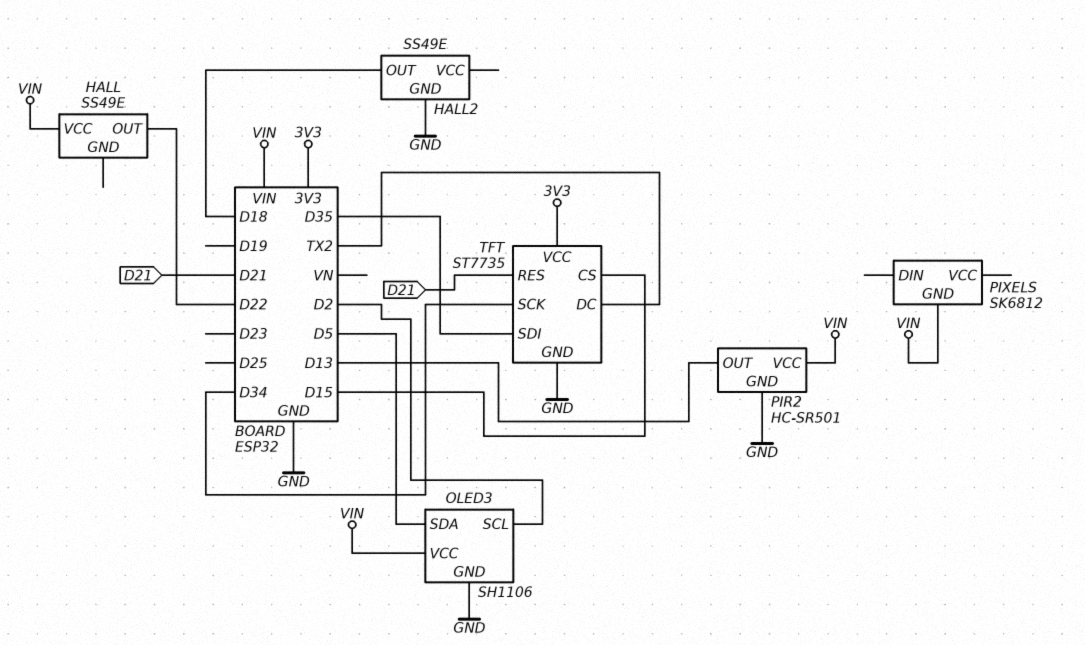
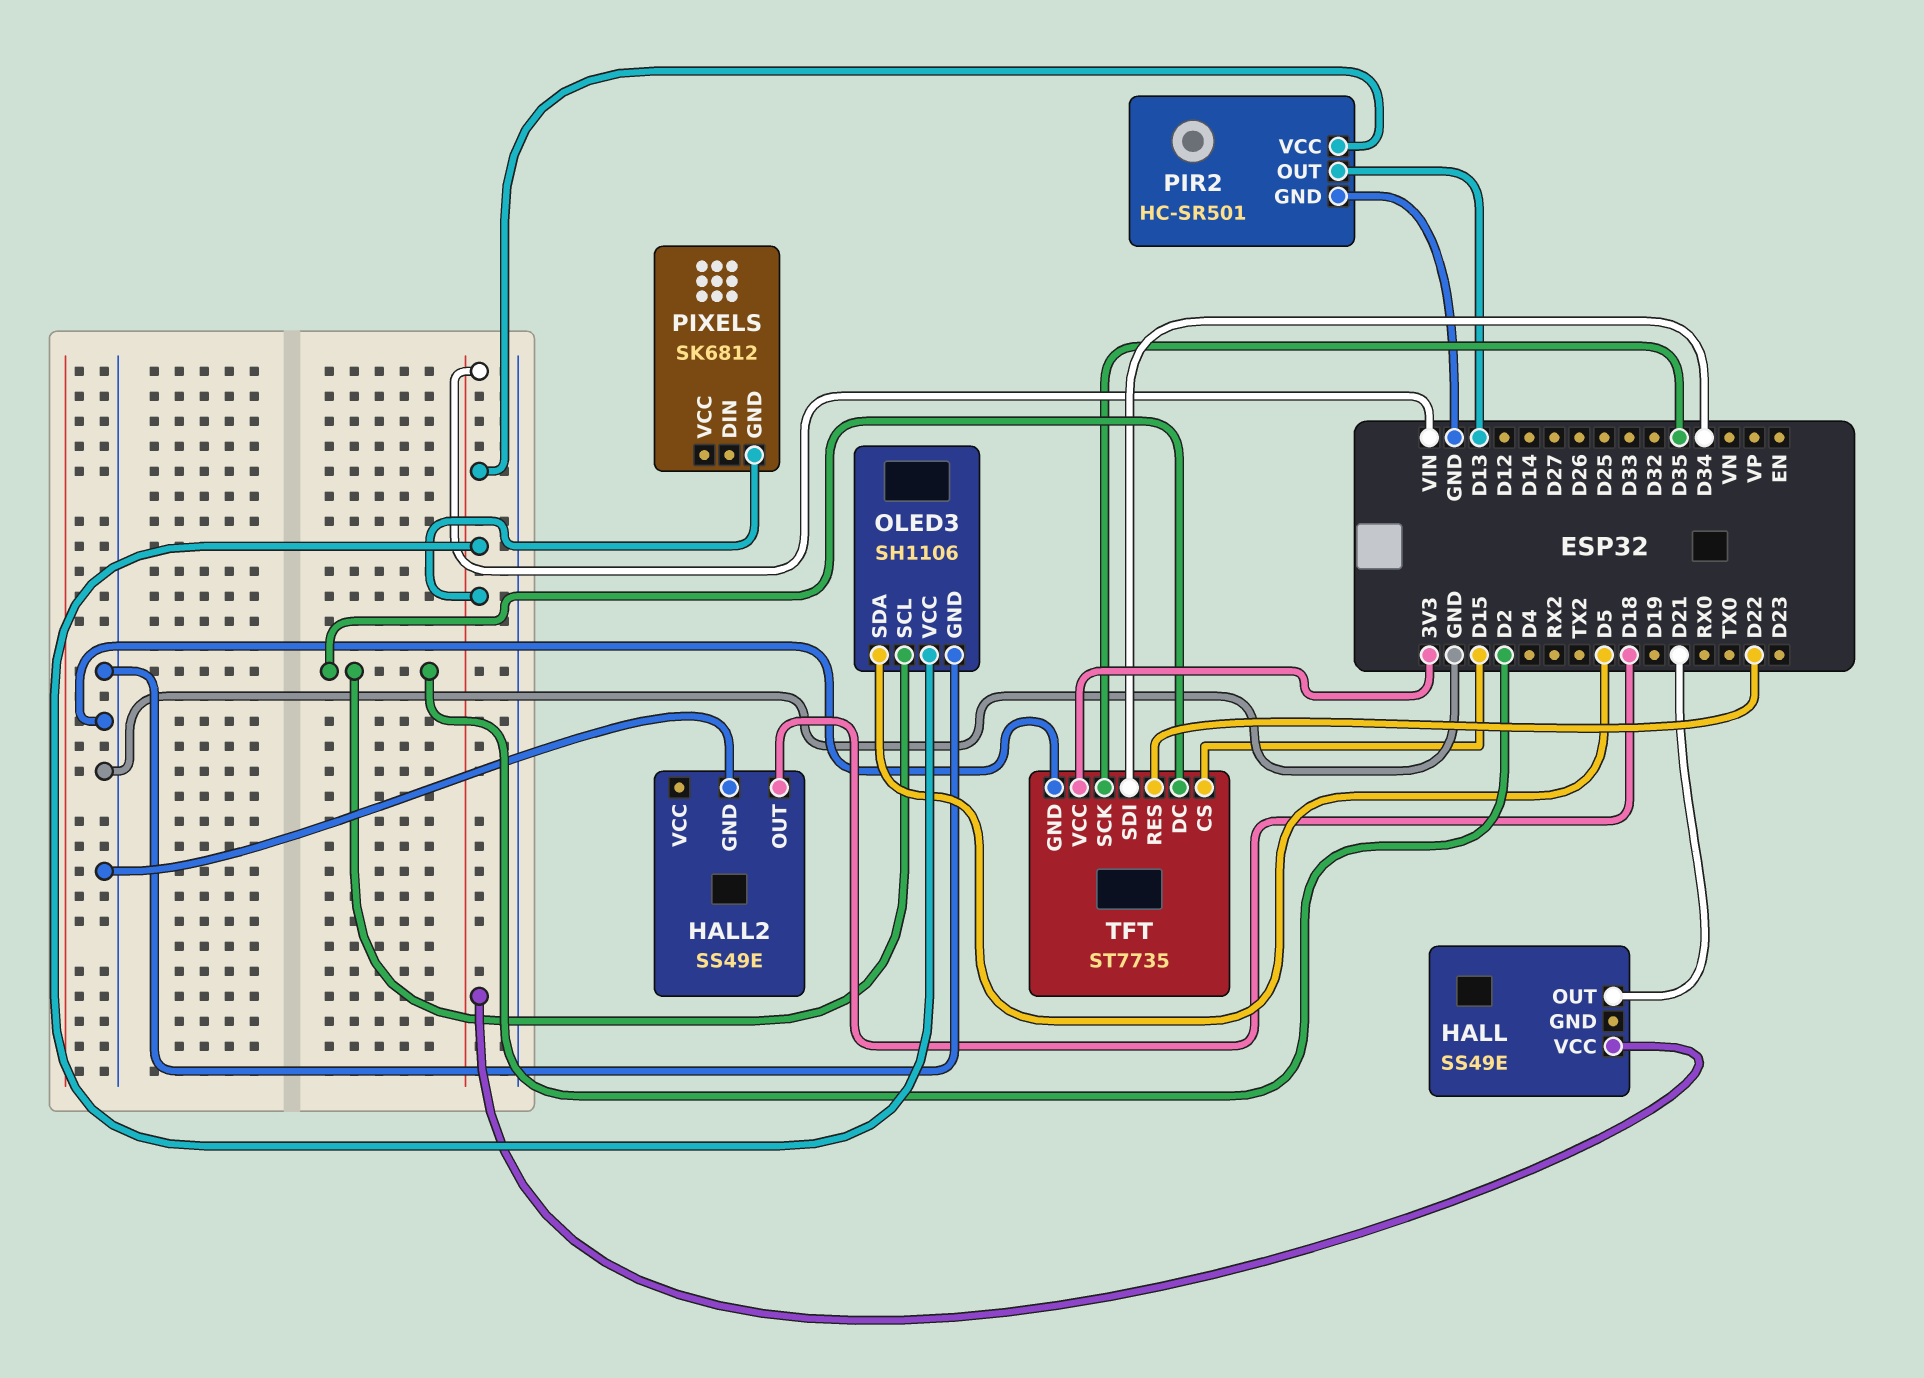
HALL pin OUT: D22 -> D21
TFT pin DC: TX2 -> D2
TFT pin RES: D21 -> D22
TFT pin SCK: D34 -> D35
TFT pin SDI: D35 -> D34

